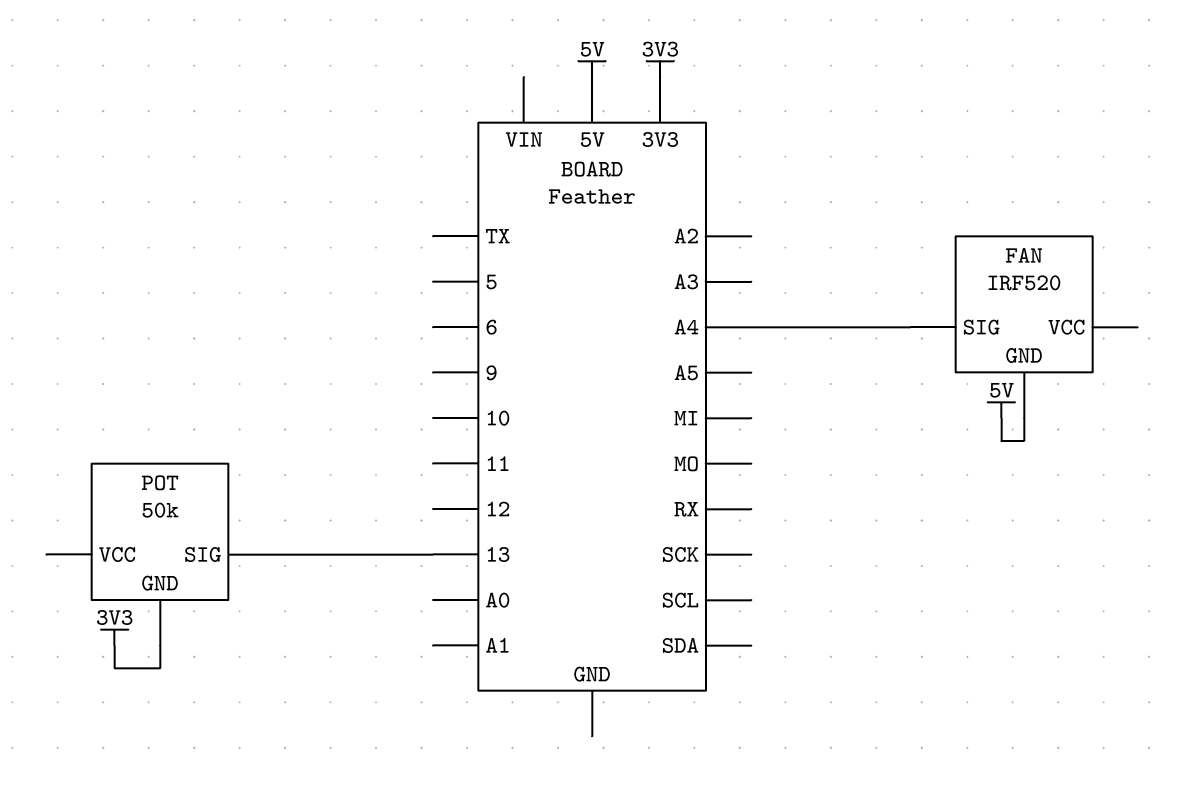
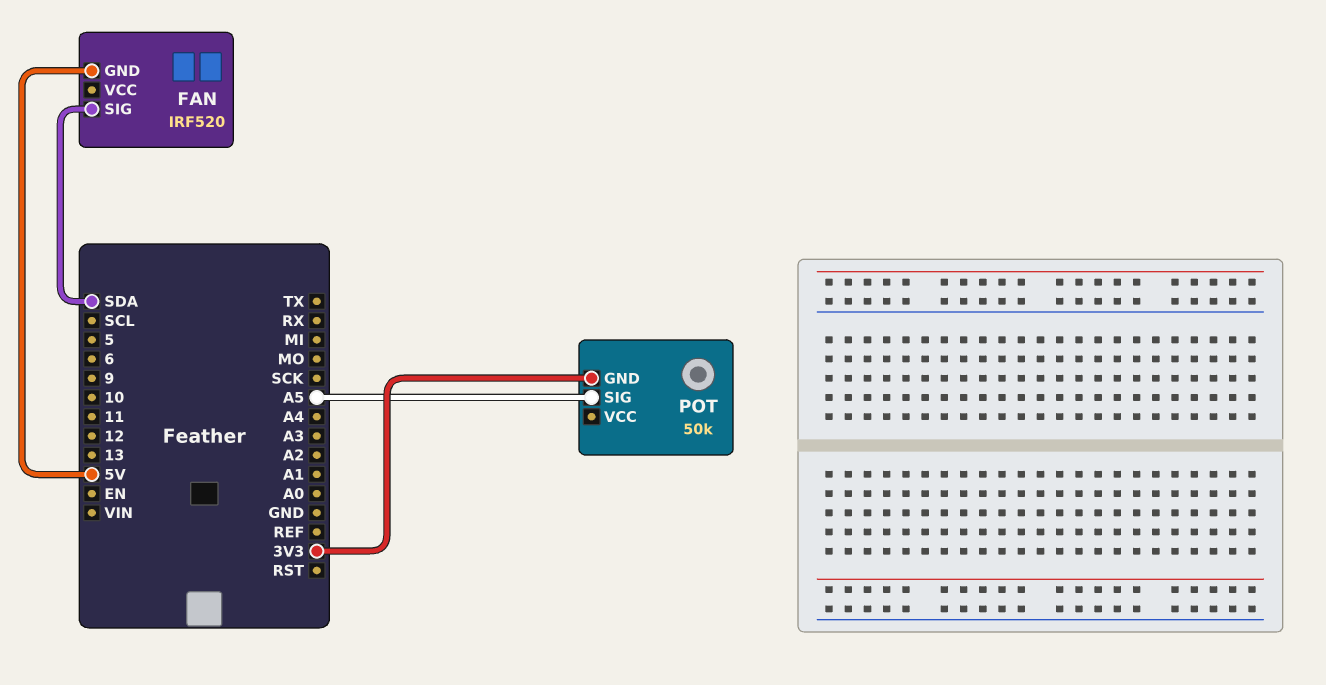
FAN pin SIG: A4 -> SDA
POT pin SIG: 13 -> A5

